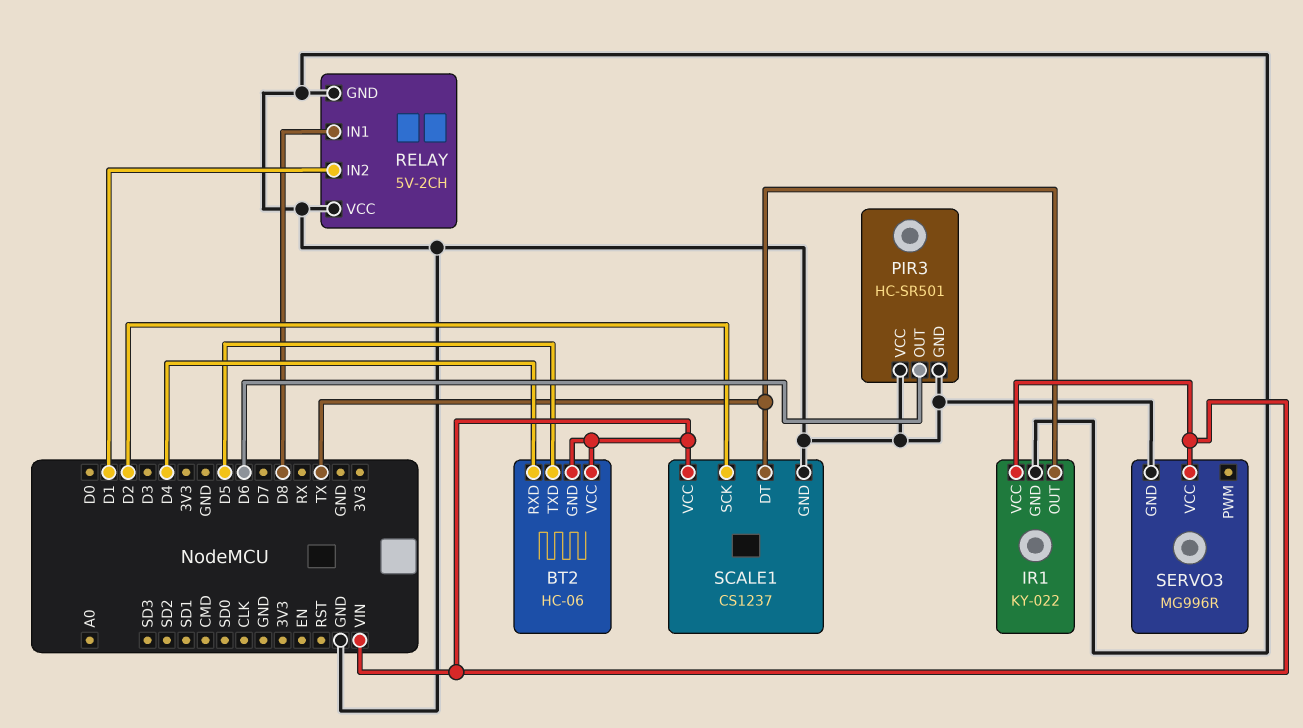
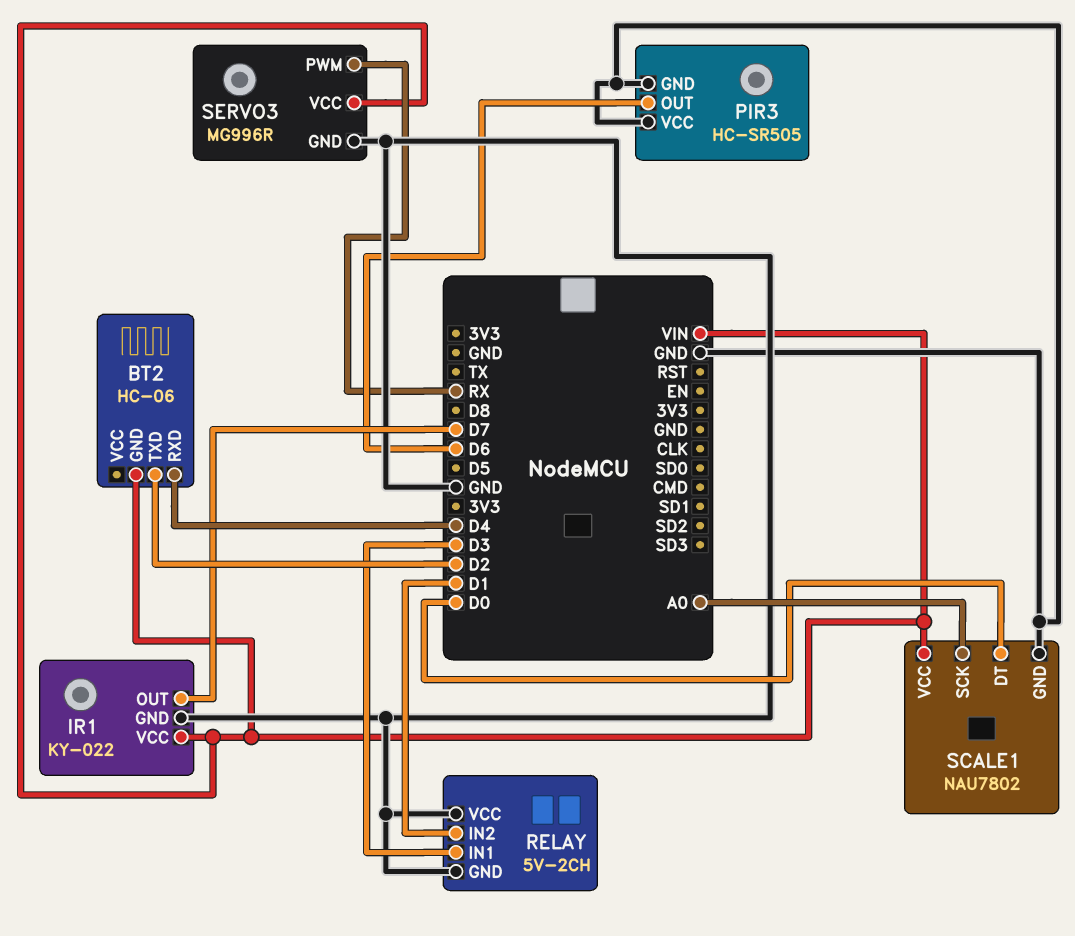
BT2 pin TXD: D5 -> D2
BT2 pin VCC: VIN -> none
IR1 pin OUT: TX -> D7
PIR3: HC-SR501 -> HC-SR505
RELAY pin IN1: D8 -> D3
SCALE1: CS1237 -> NAU7802
SCALE1 pin DT: TX -> D0
SCALE1 pin SCK: D2 -> A0
SERVO3 pin PWM: none -> RX

